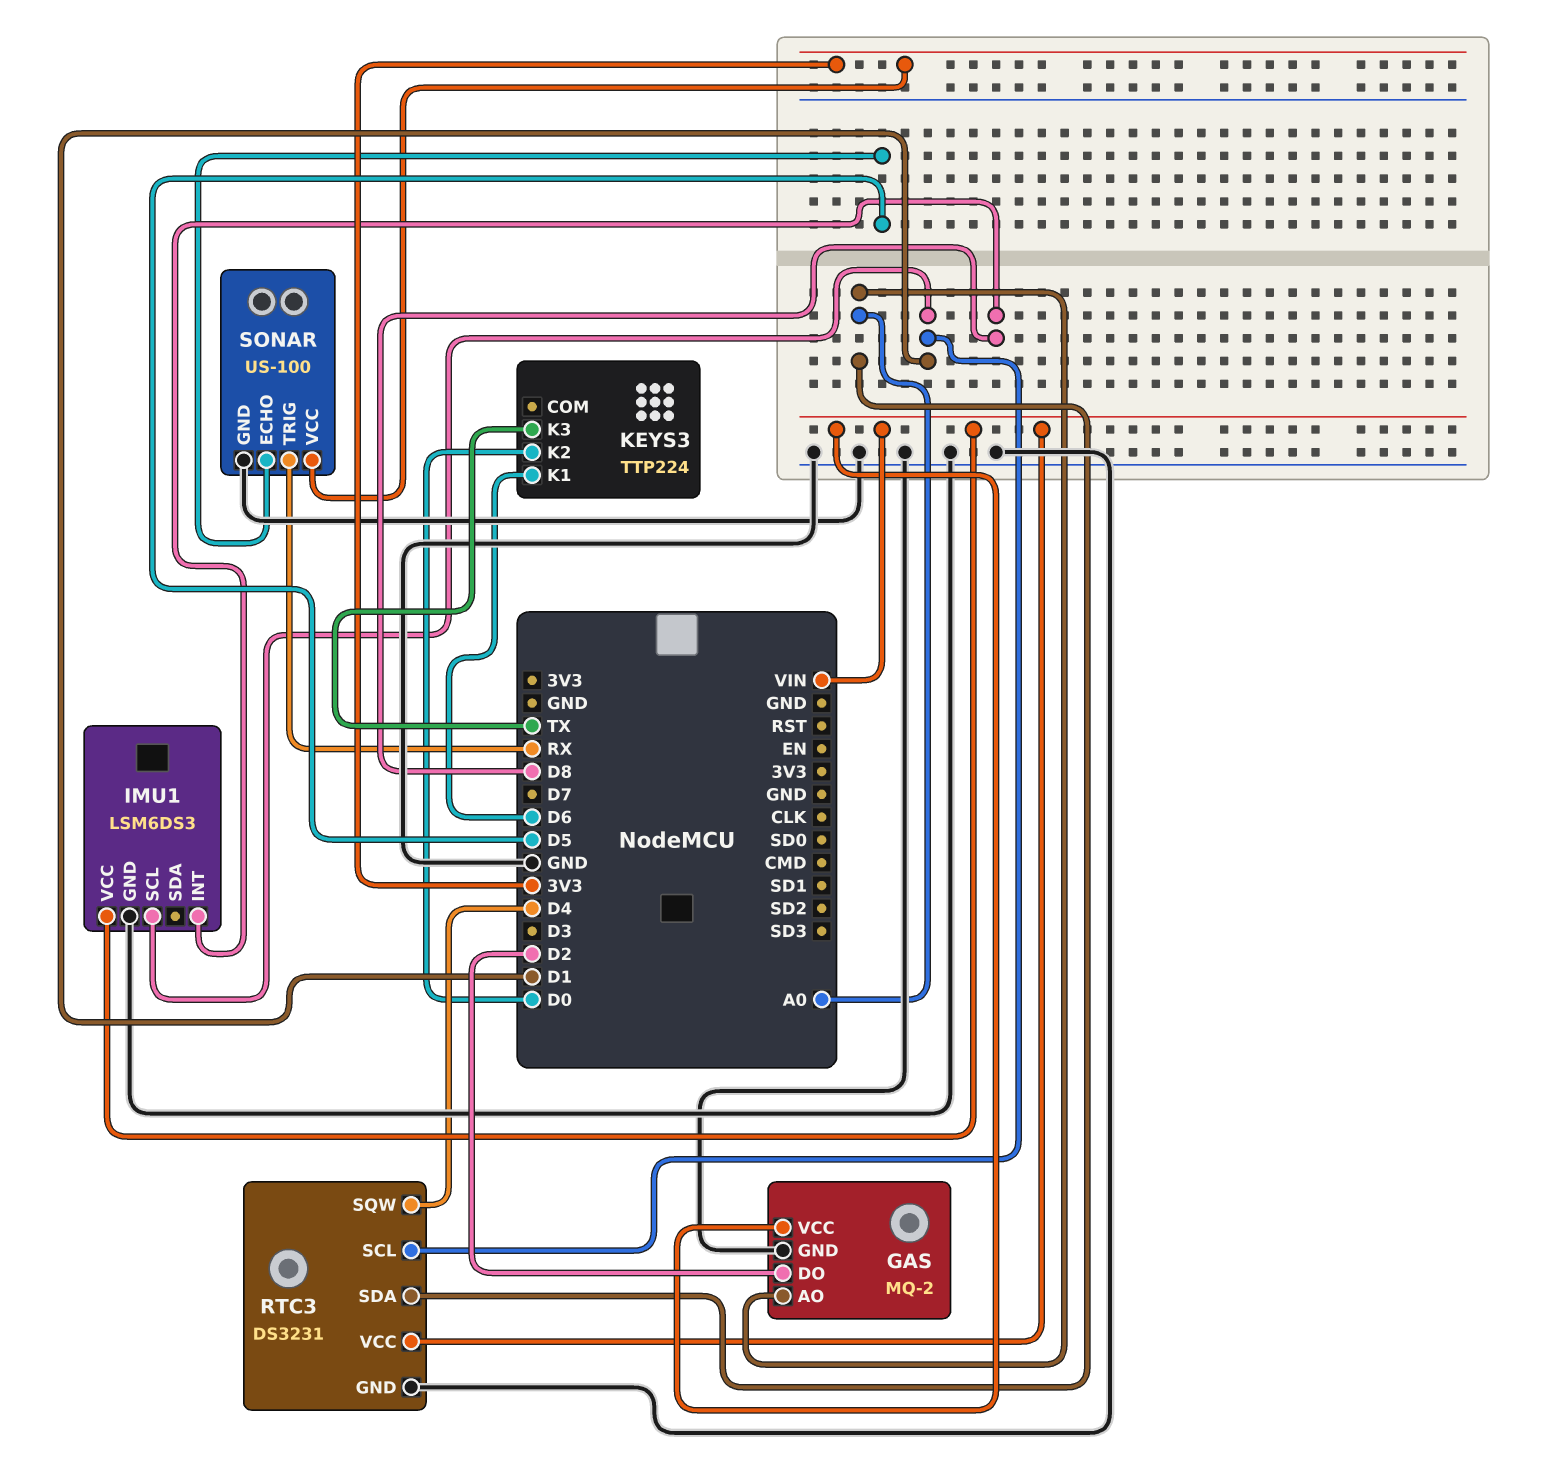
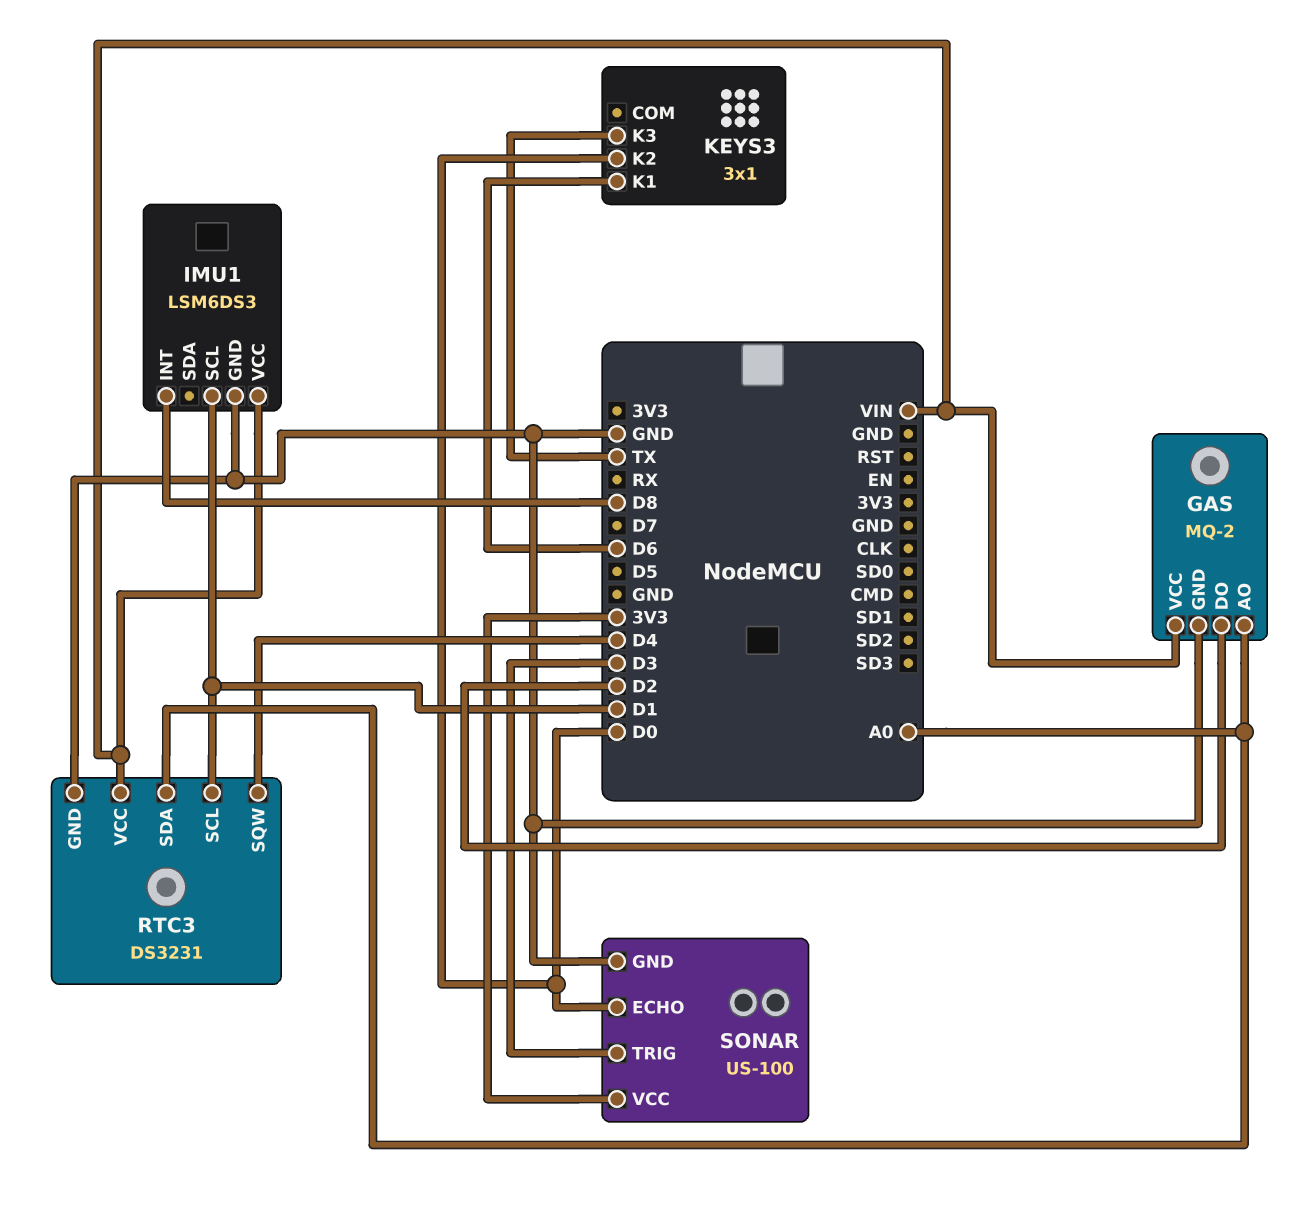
KEYS3: TTP224 -> 3x1
SONAR pin ECHO: D5 -> D0
SONAR pin TRIG: RX -> D3

